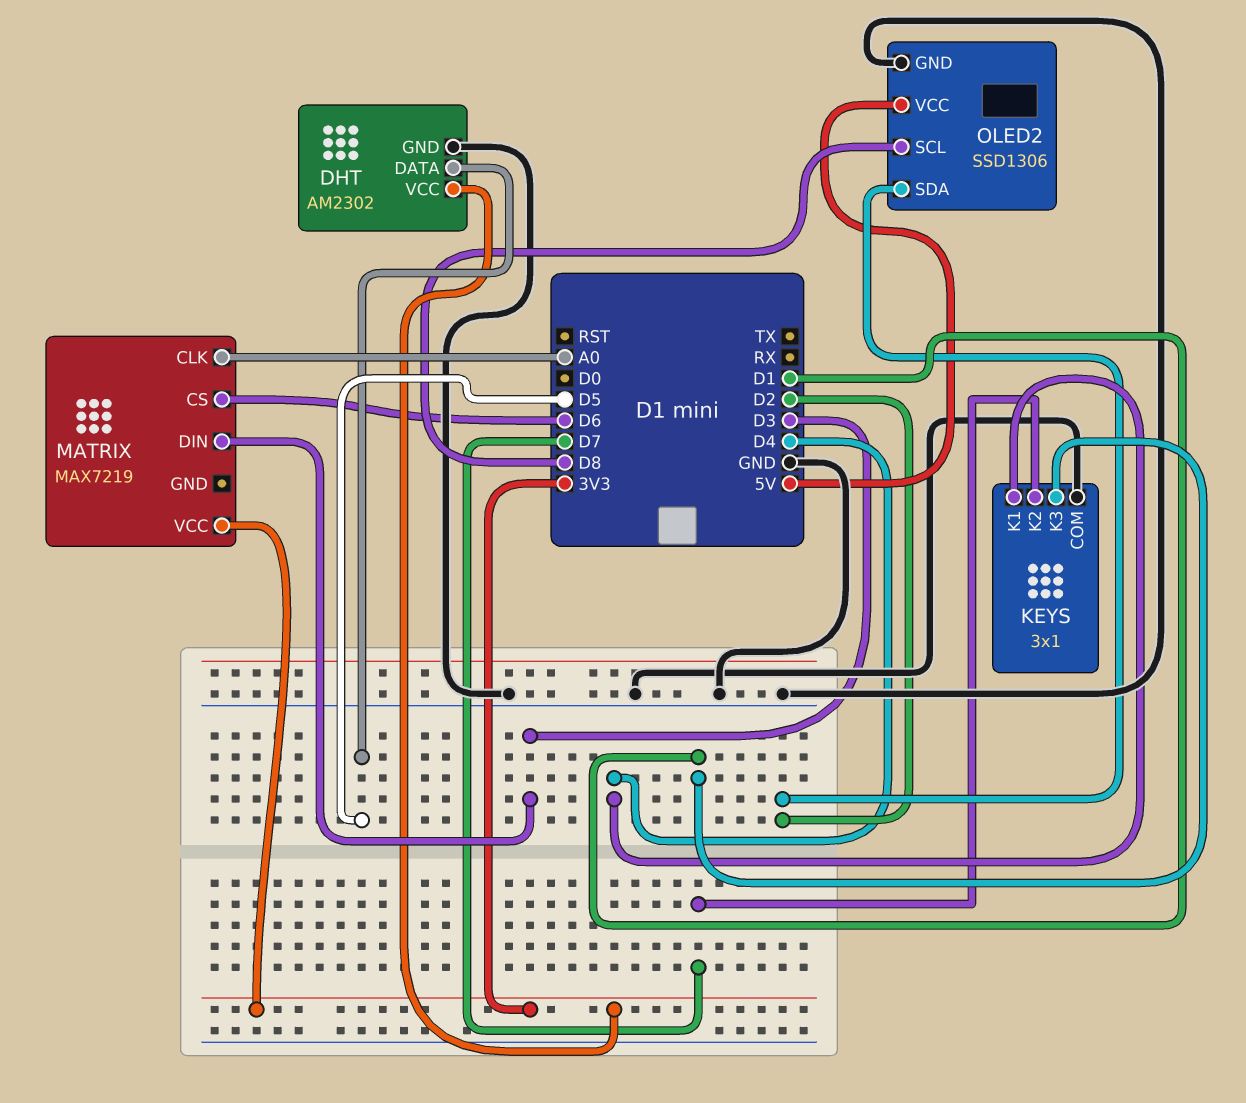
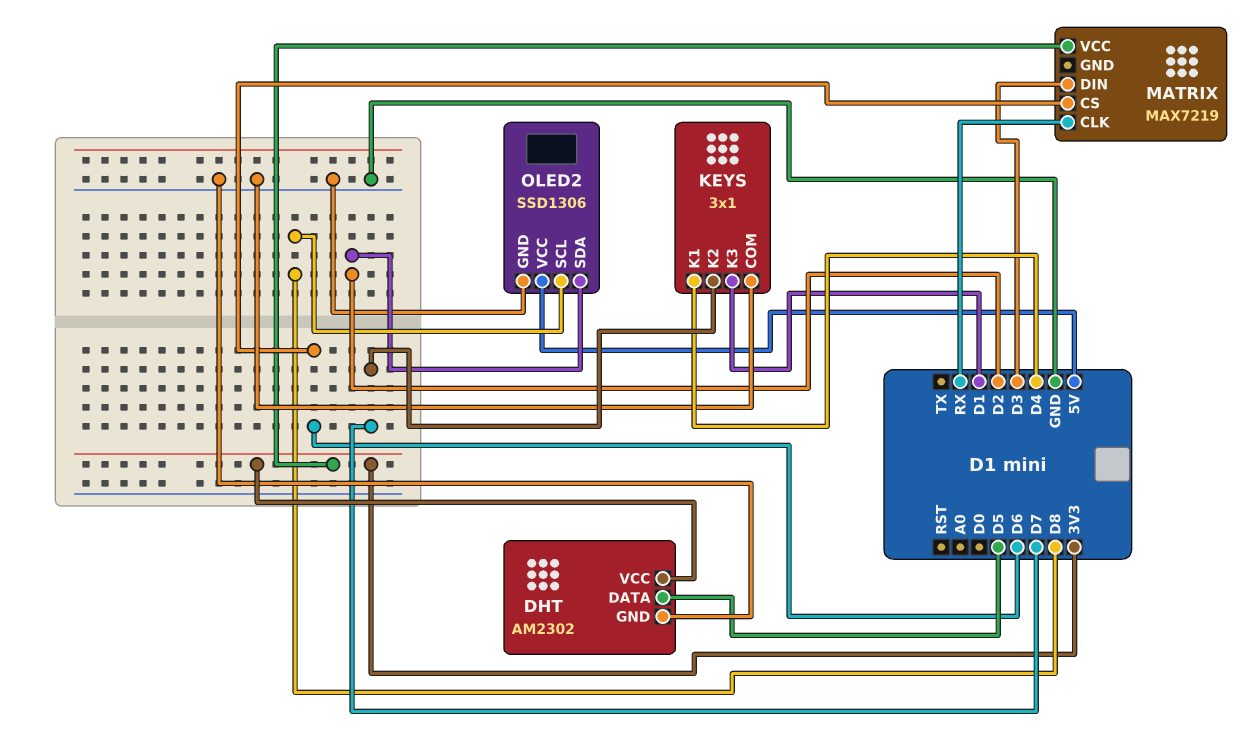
MATRIX pin CLK: A0 -> RX

